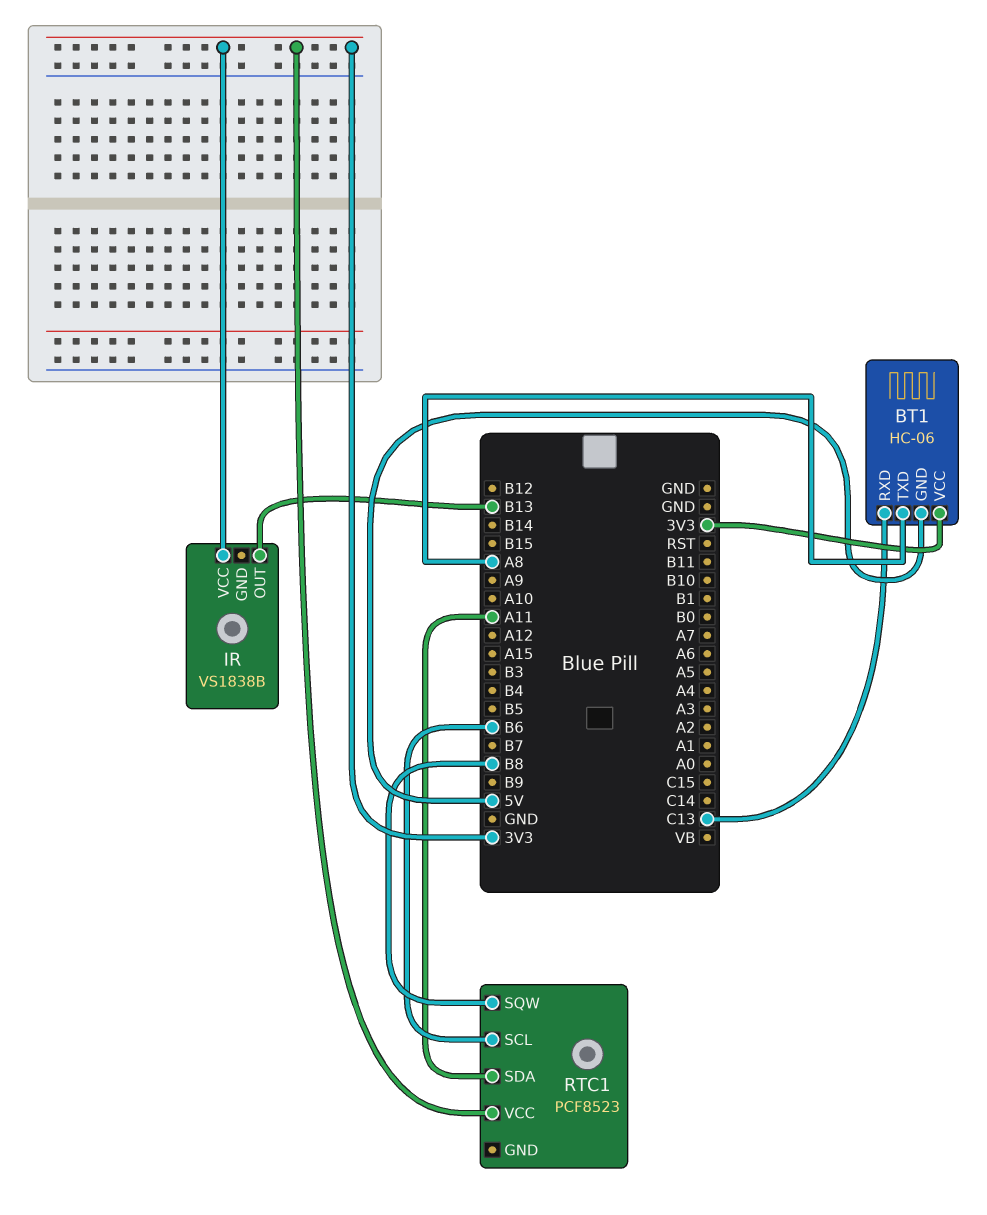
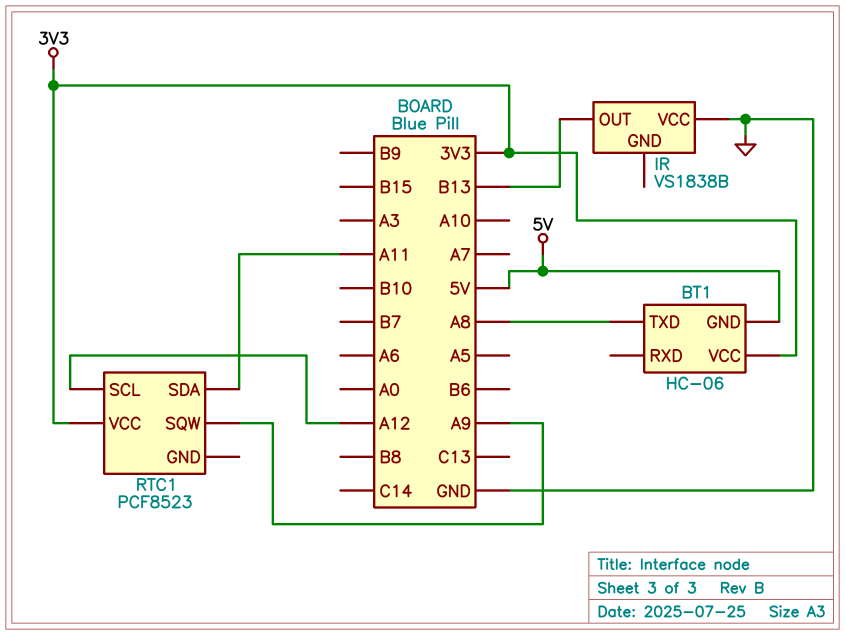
BT1 pin RXD: C13 -> none
IR pin VCC: 3V3 -> GND
RTC1 pin SCL: B6 -> A12
RTC1 pin SQW: B8 -> A9

